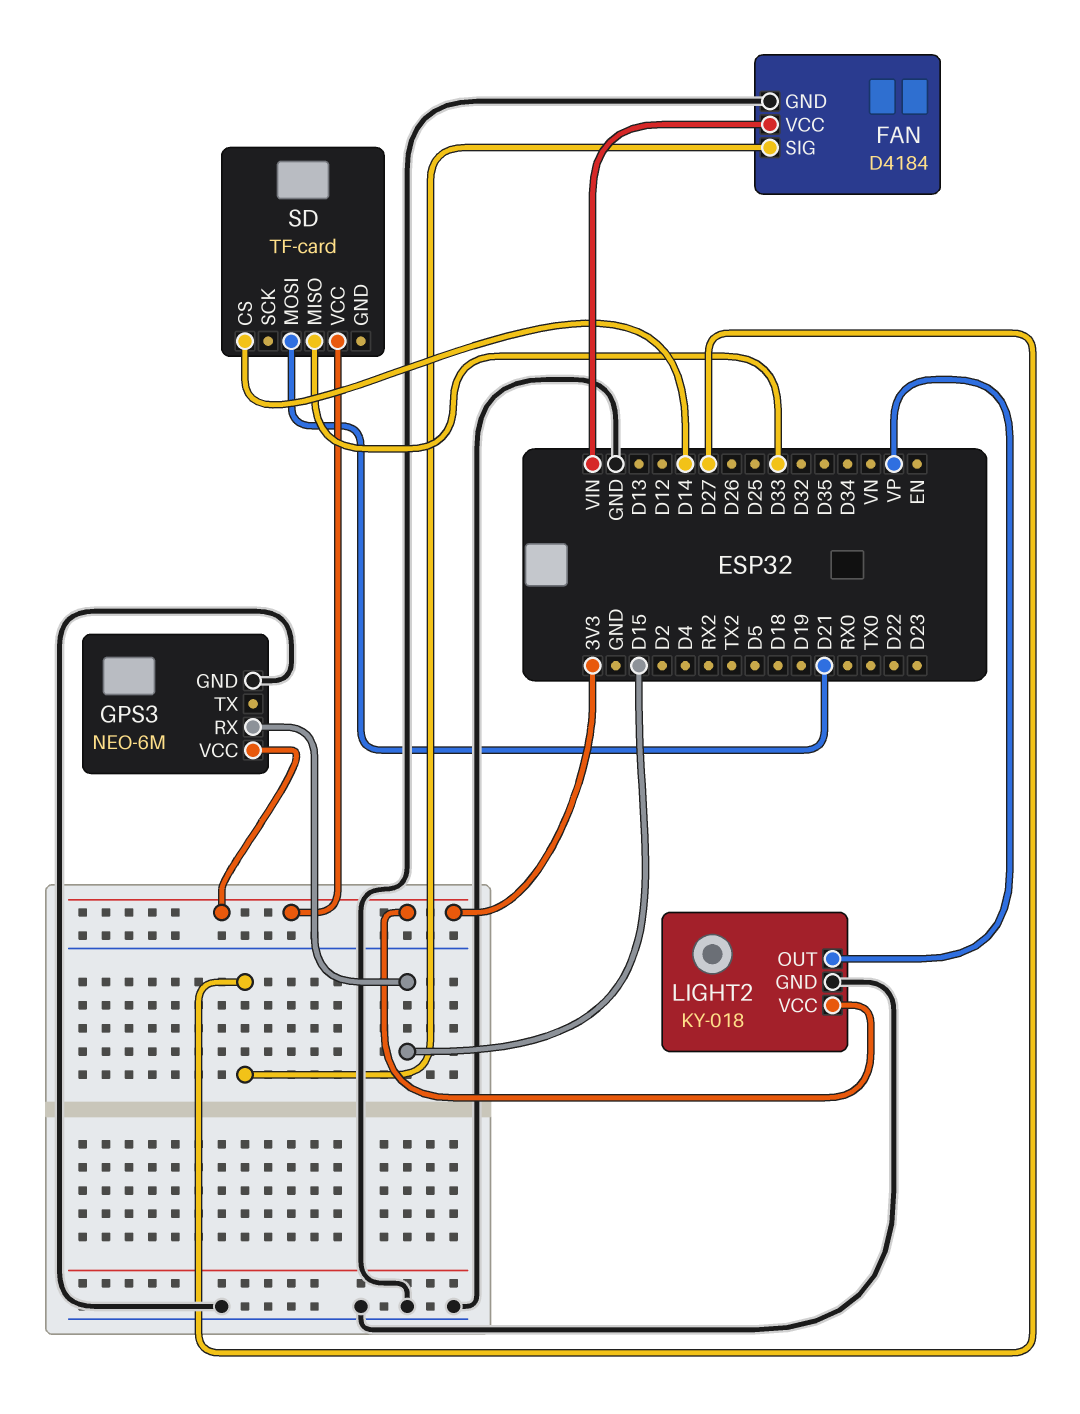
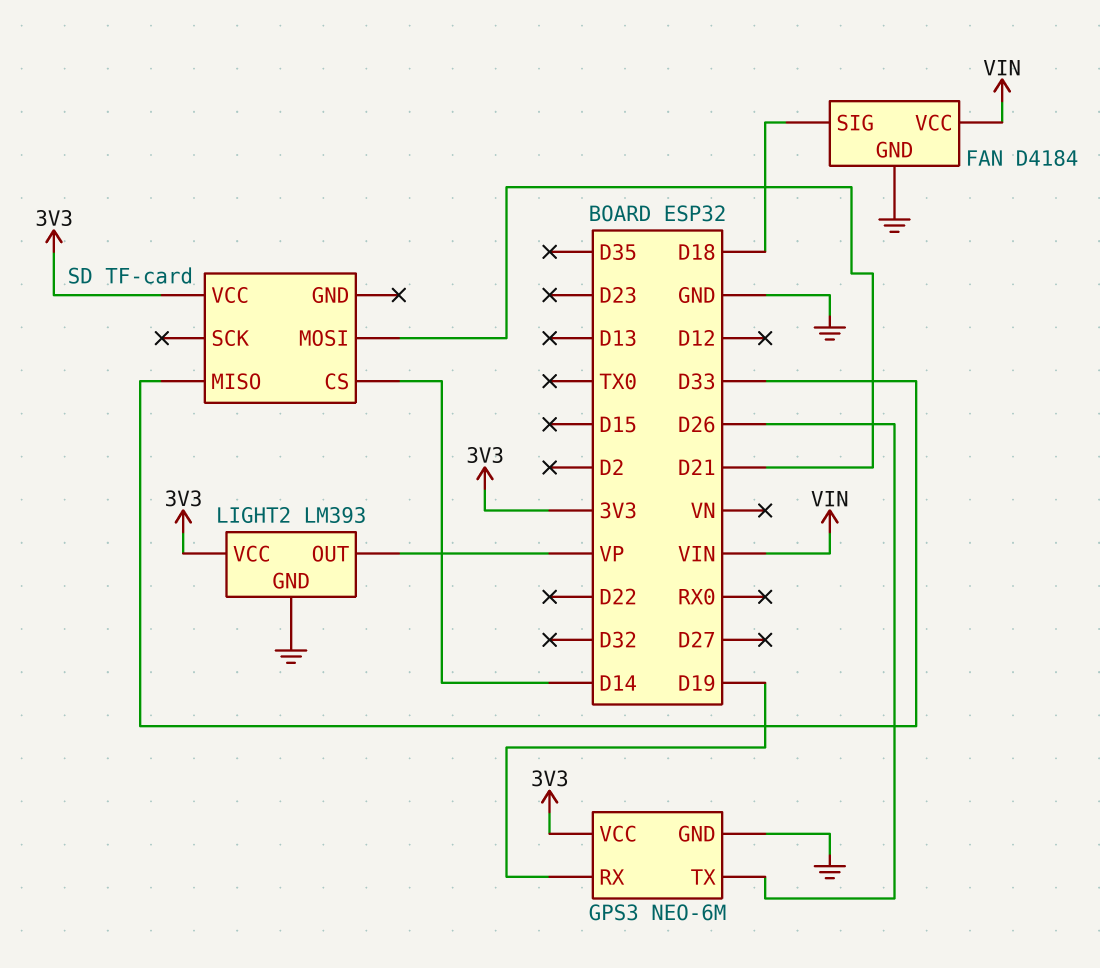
FAN pin SIG: D27 -> D18
GPS3 pin RX: D15 -> D19
GPS3 pin TX: none -> D26
LIGHT2: KY-018 -> LM393

